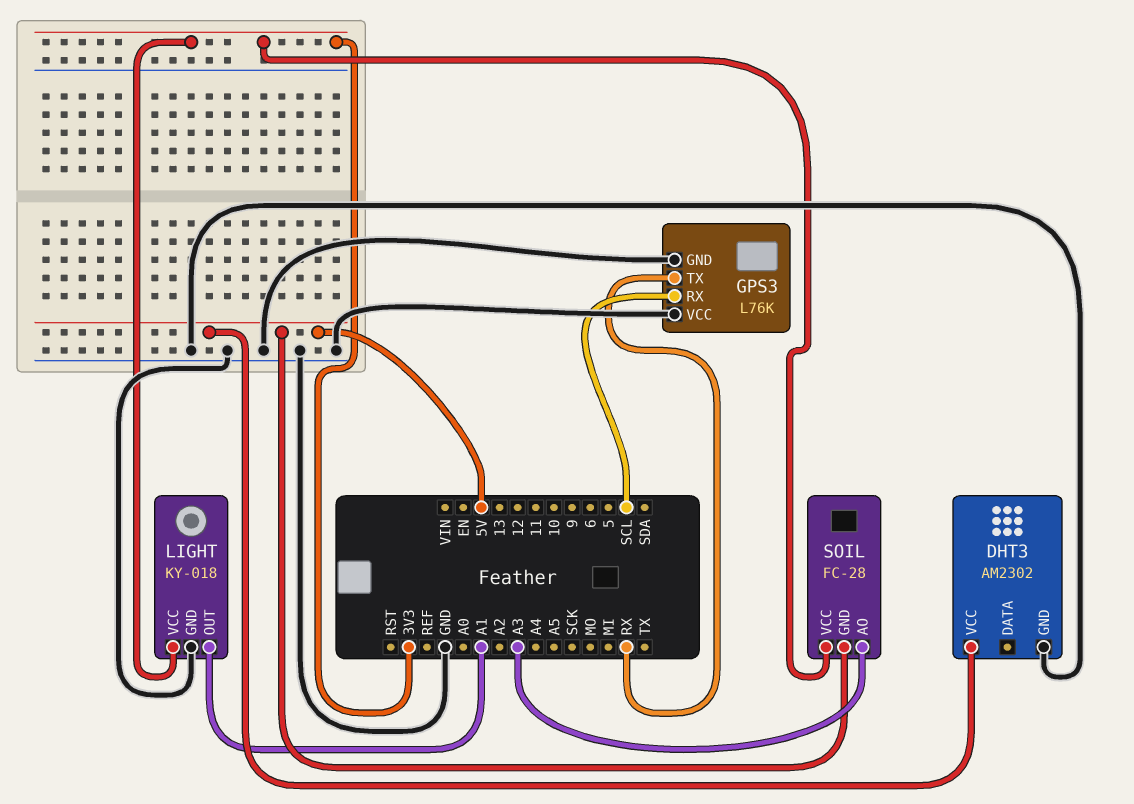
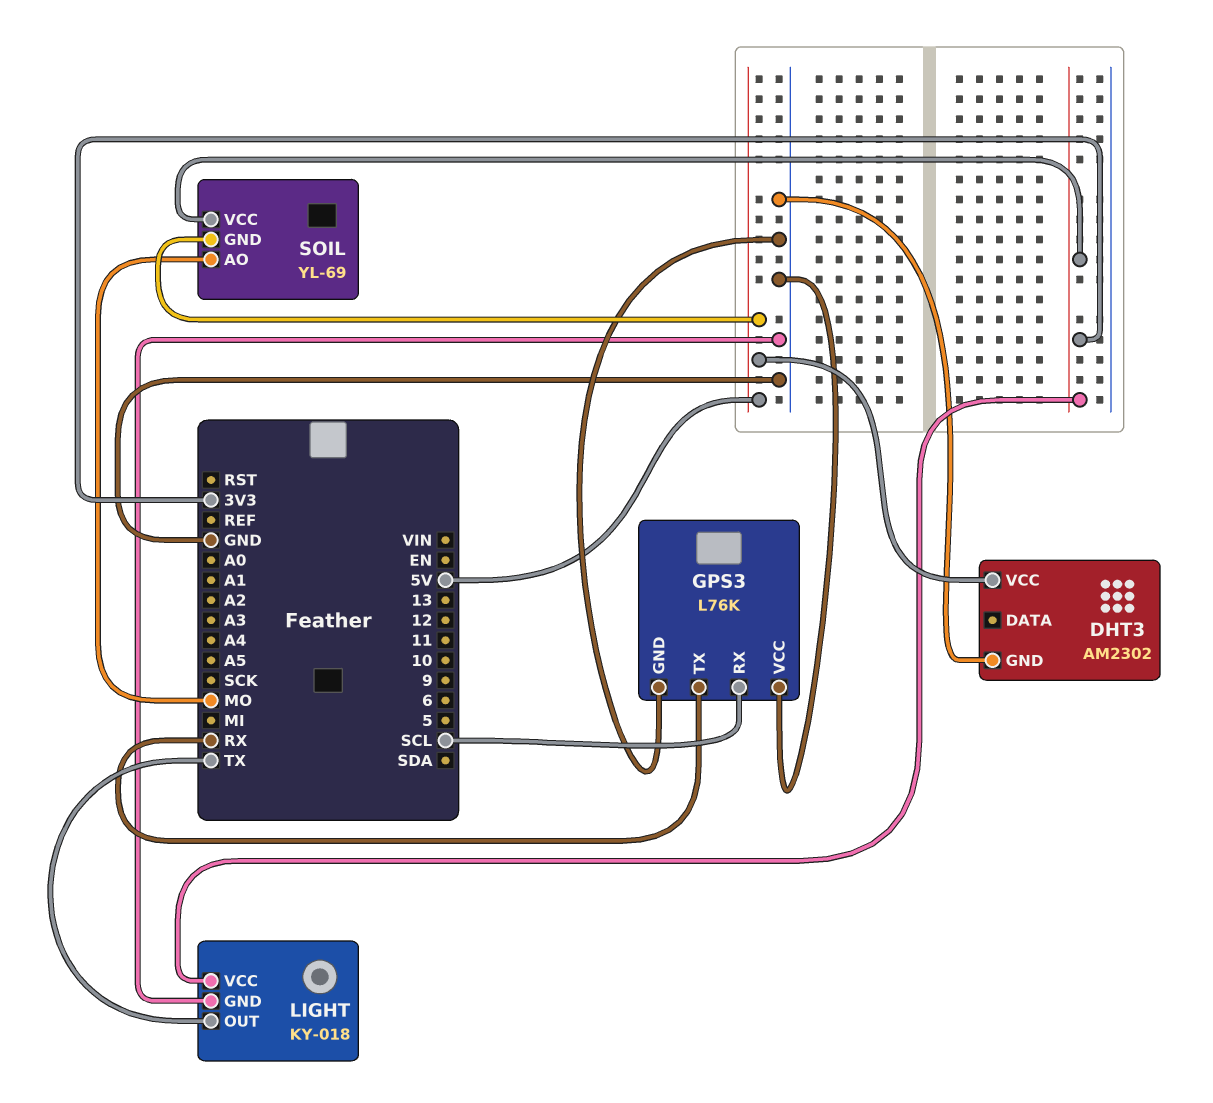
LIGHT pin OUT: A1 -> TX
SOIL: FC-28 -> YL-69
SOIL pin AO: A3 -> MO

